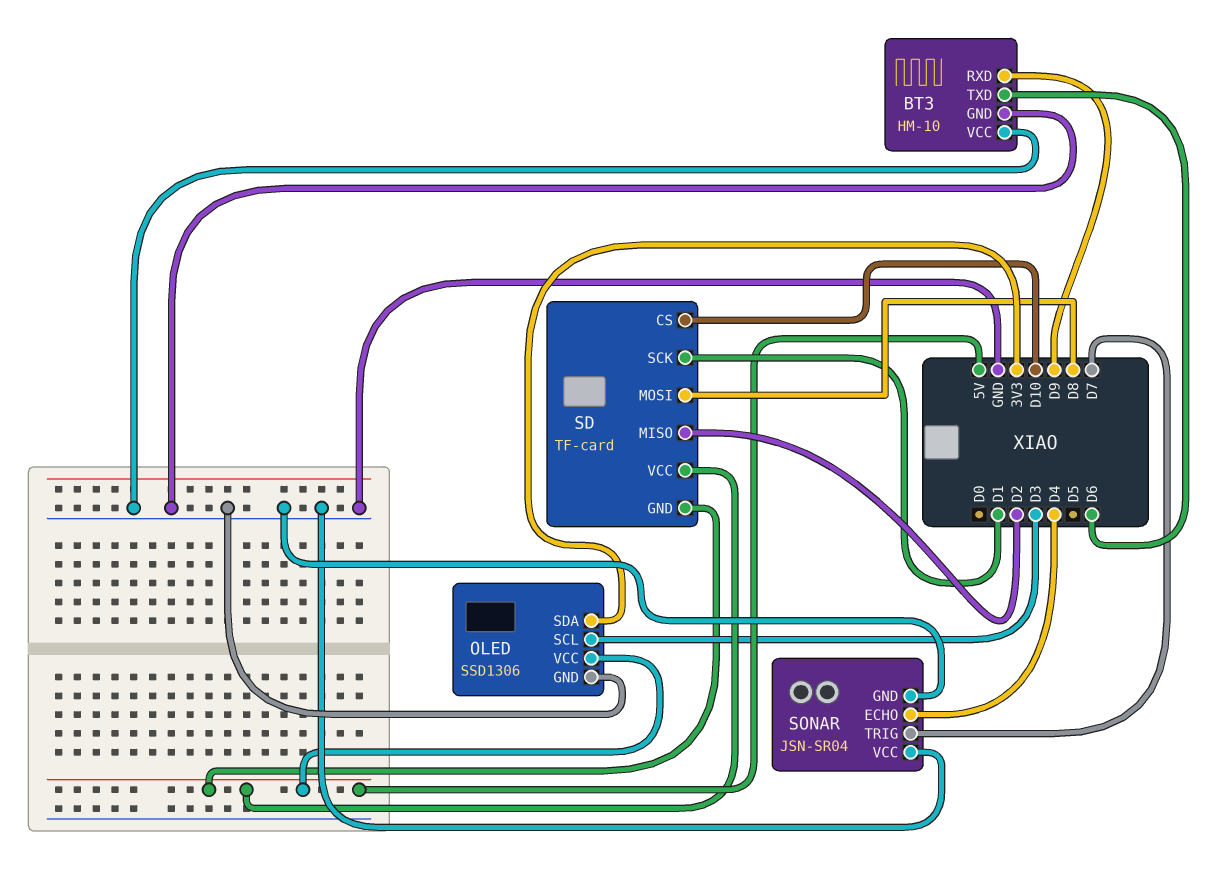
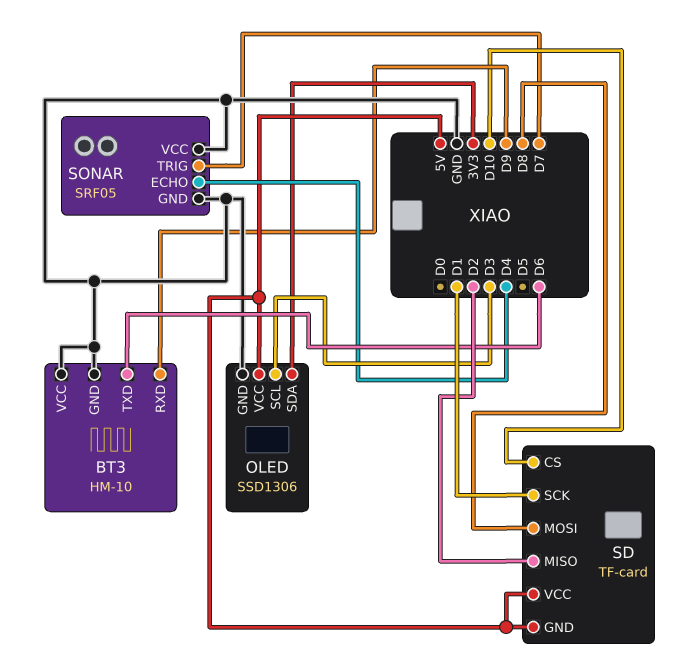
SONAR: JSN-SR04 -> SRF05

